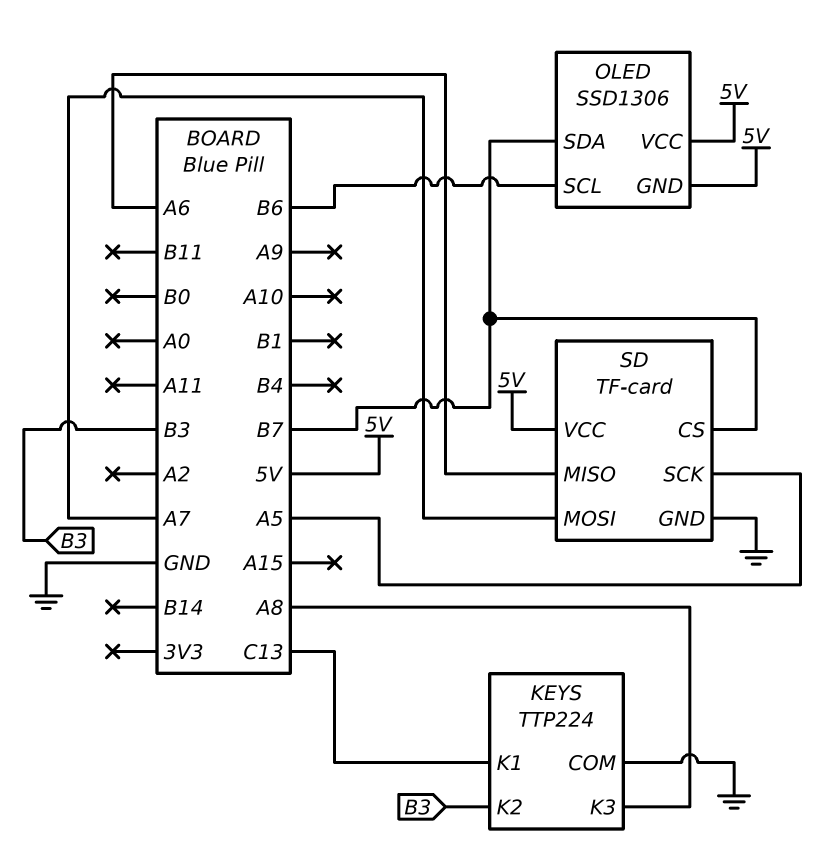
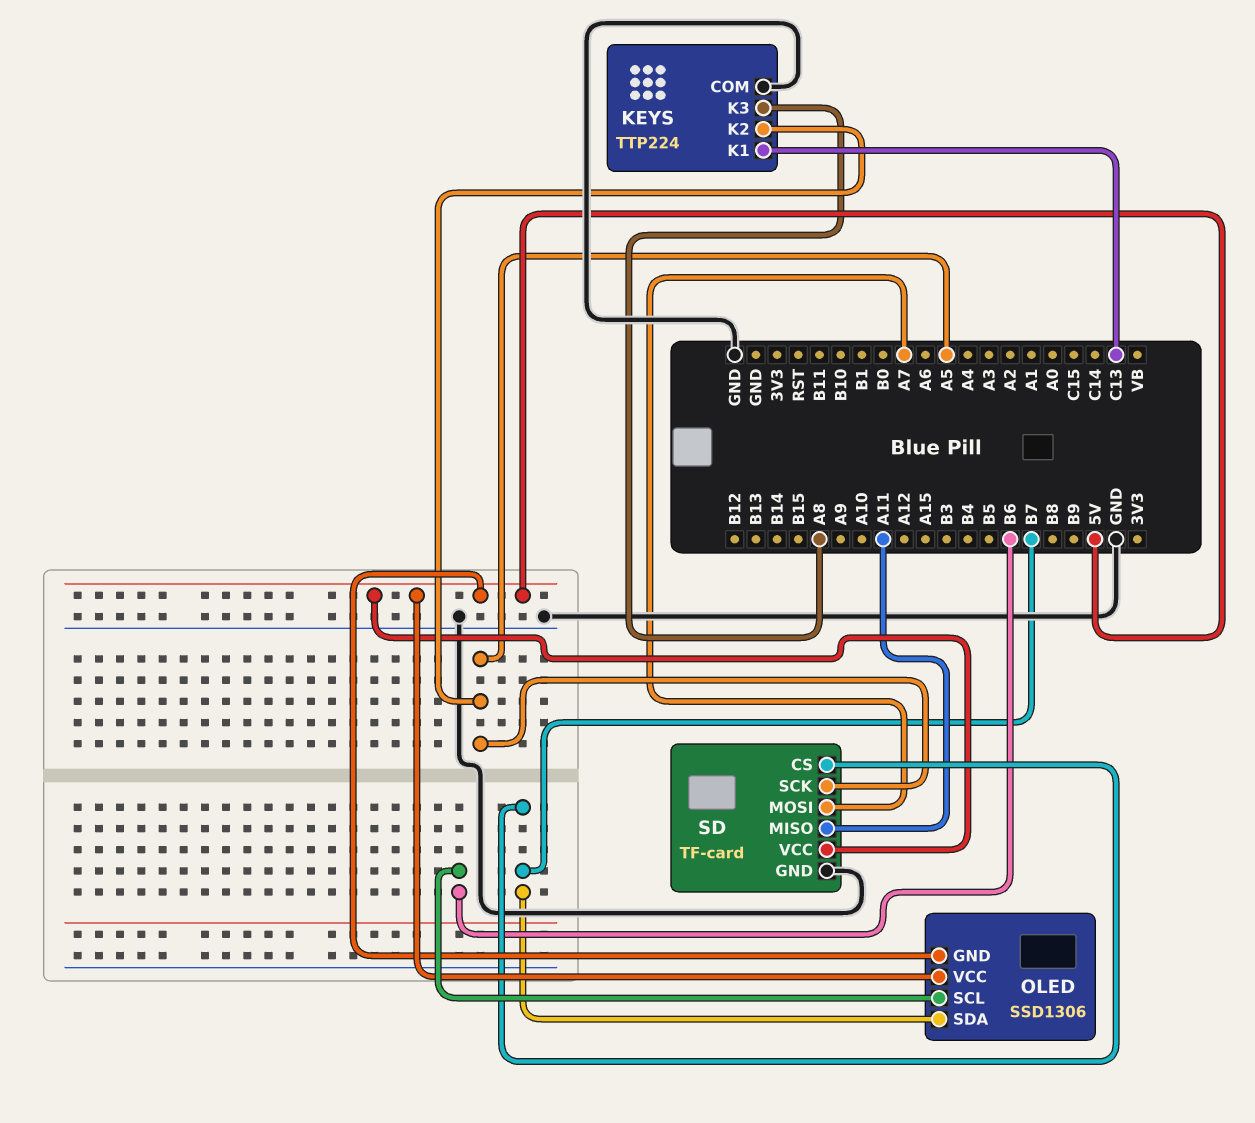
KEYS pin K2: B3 -> A5
SD pin MISO: A6 -> A11

